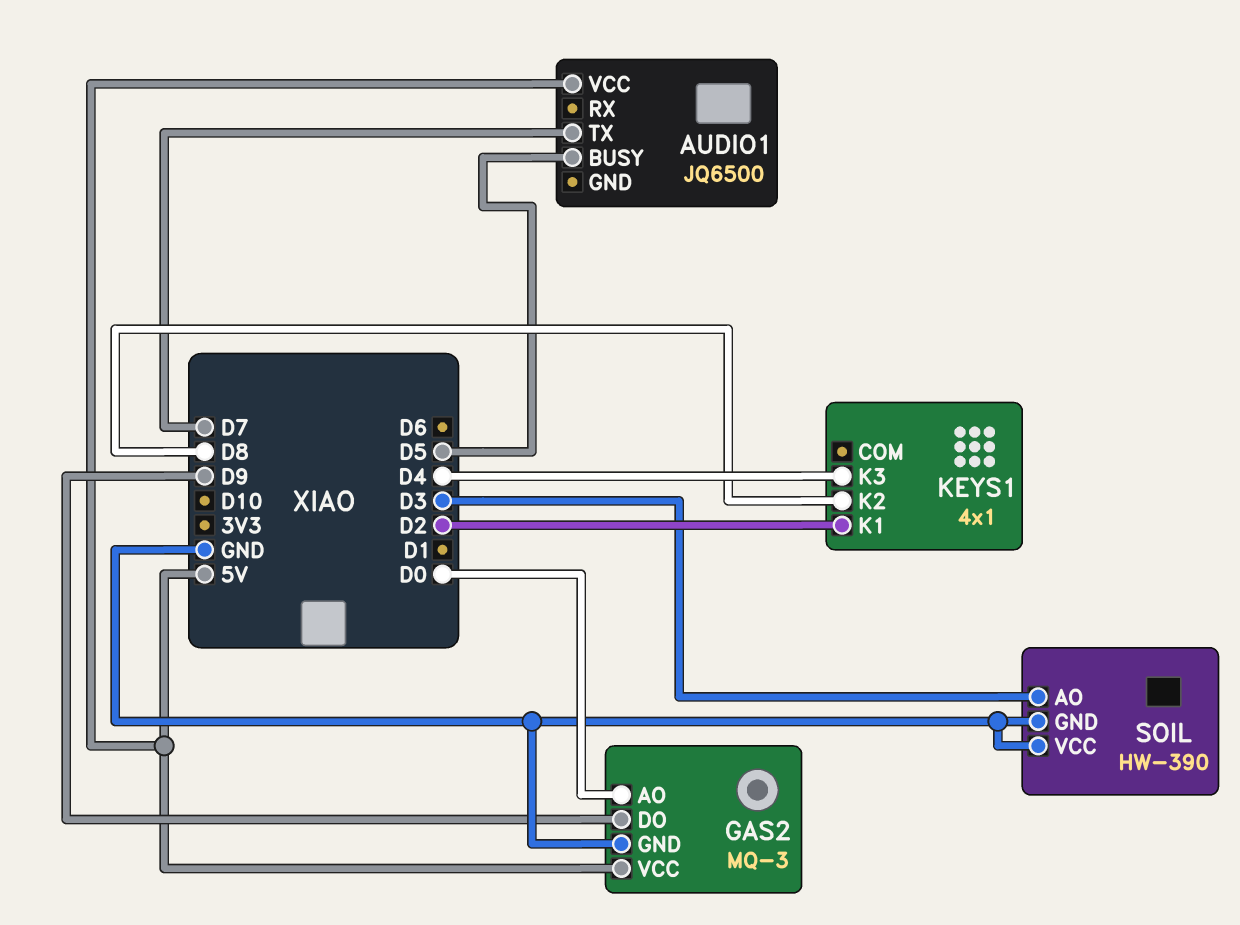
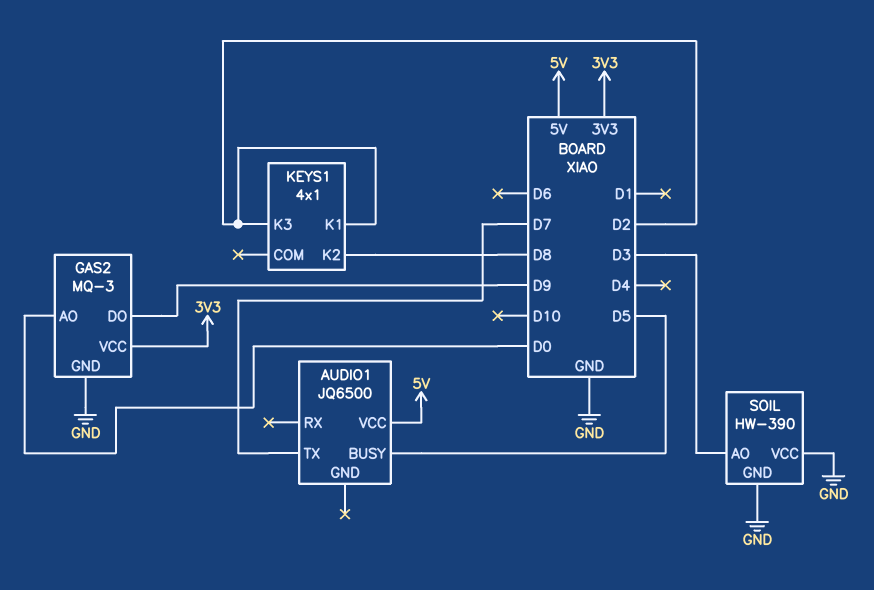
GAS2 pin VCC: 5V -> 3V3
KEYS1 pin K3: D4 -> D2

